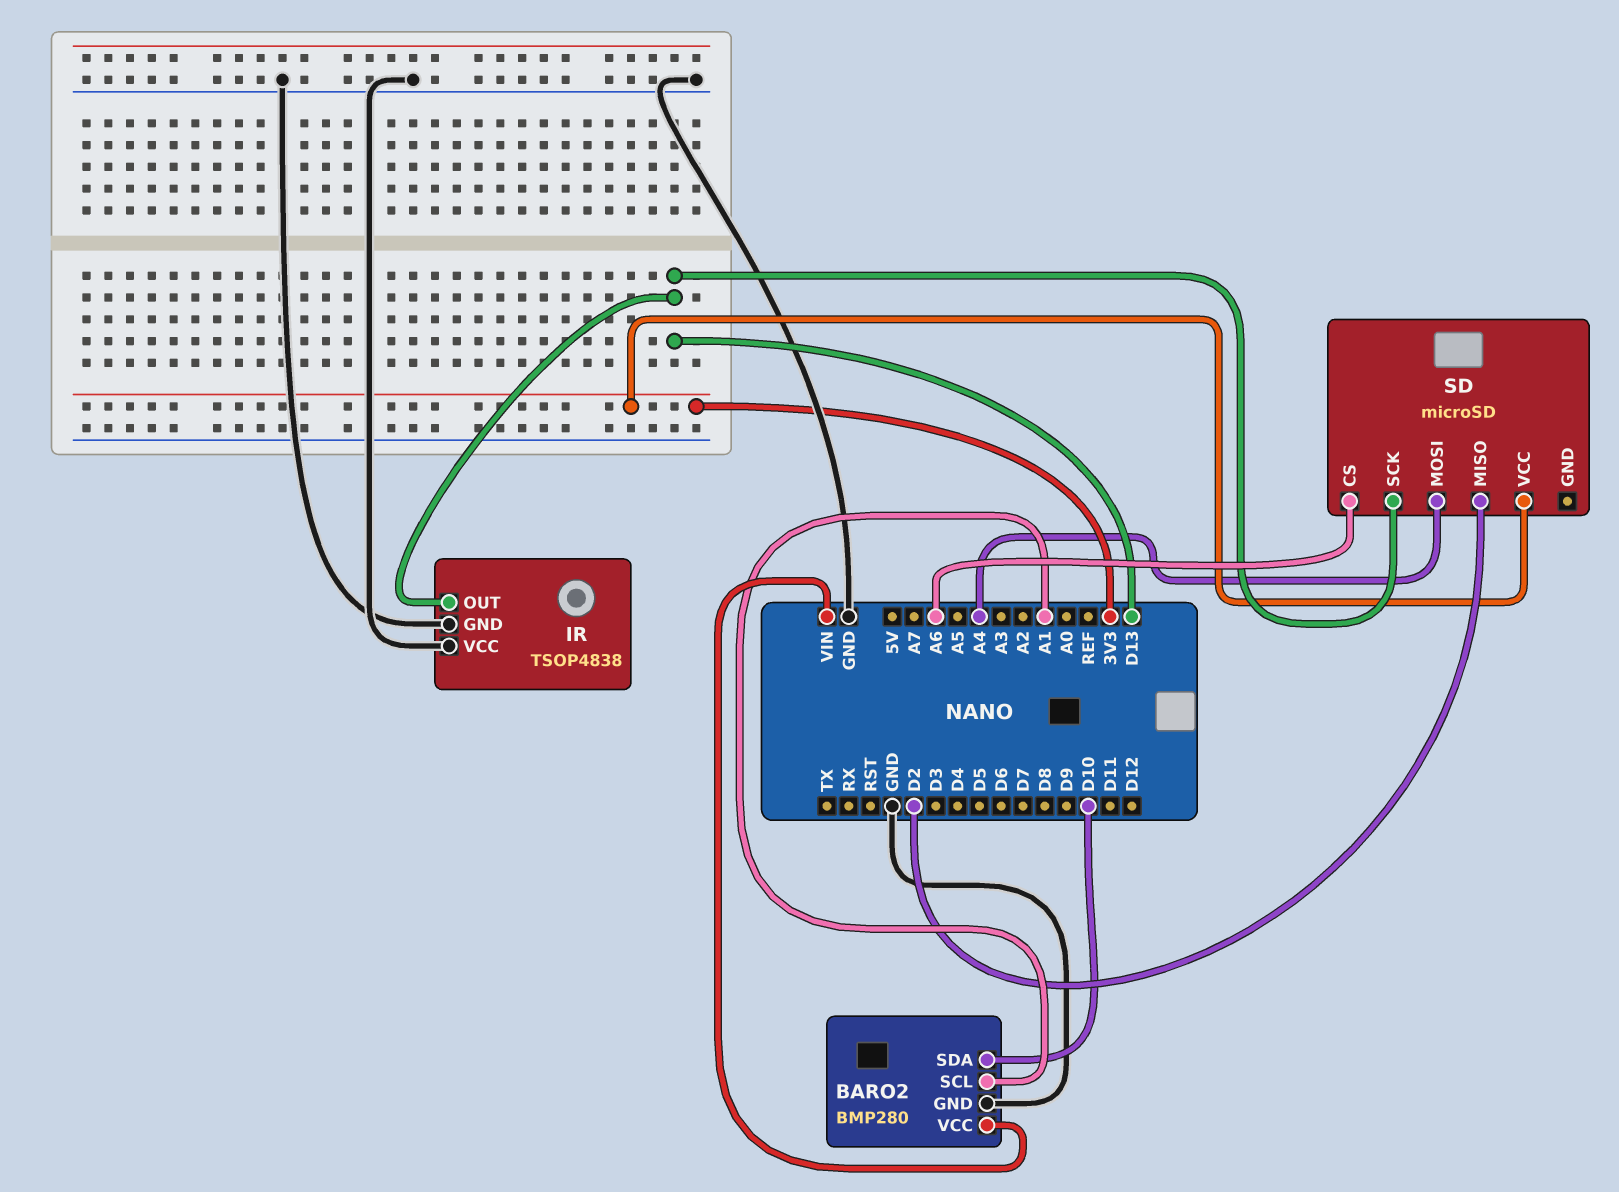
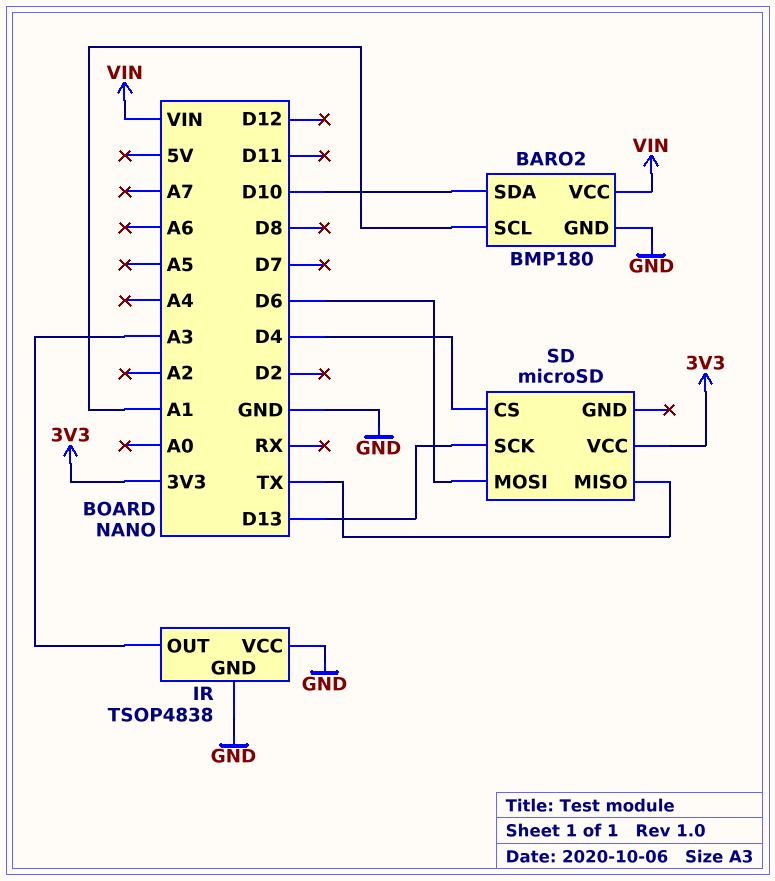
BARO2: BMP280 -> BMP180
IR pin OUT: D13 -> A3
SD pin CS: A6 -> D4
SD pin MISO: D2 -> TX
SD pin MOSI: A4 -> D6

